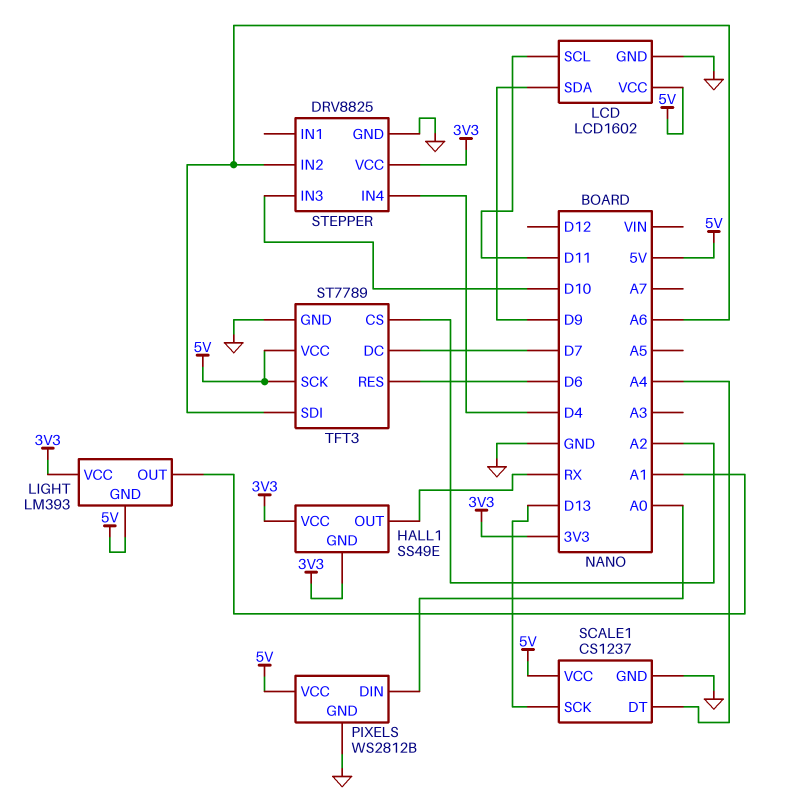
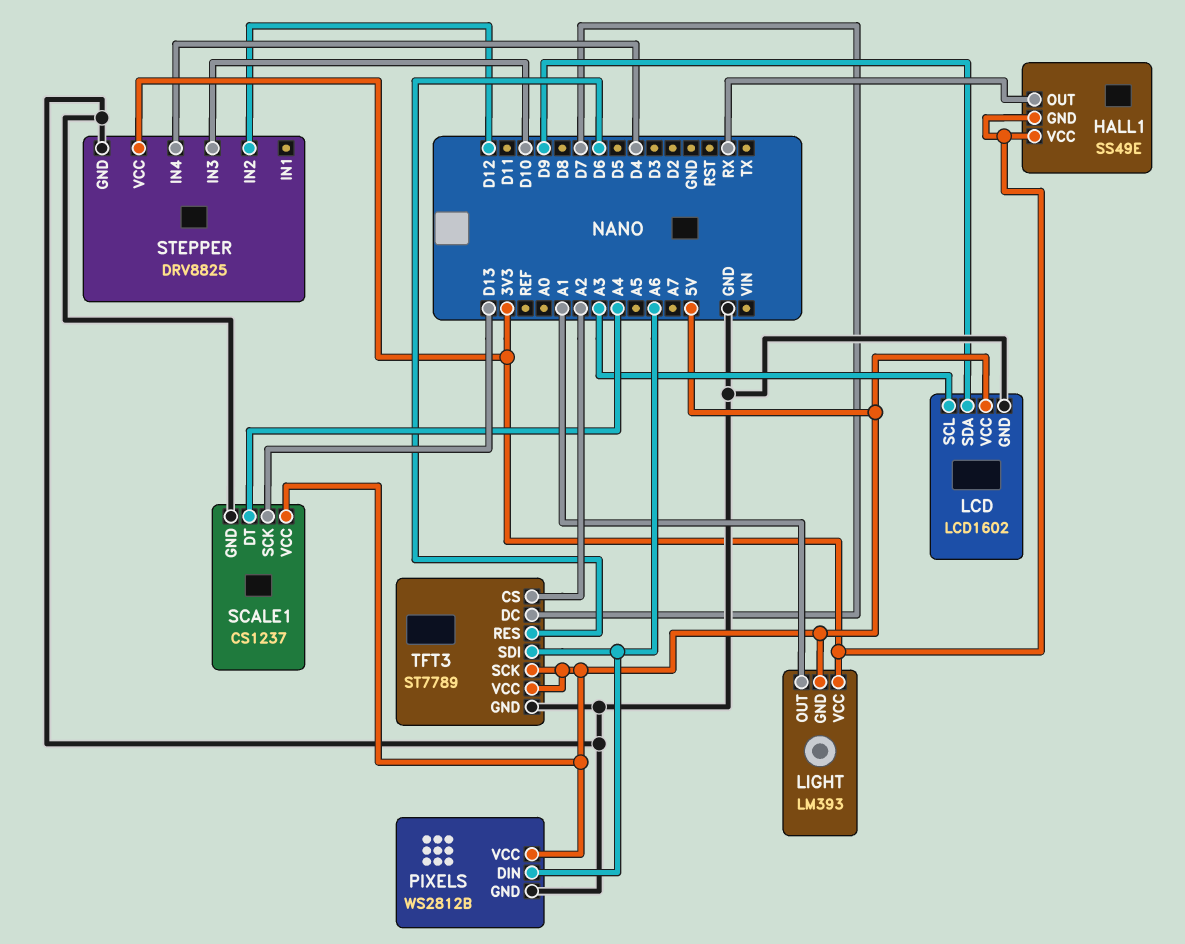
LCD pin SCL: D11 -> A3
PIXELS pin DIN: A0 -> A6
STEPPER pin IN2: A6 -> D12

